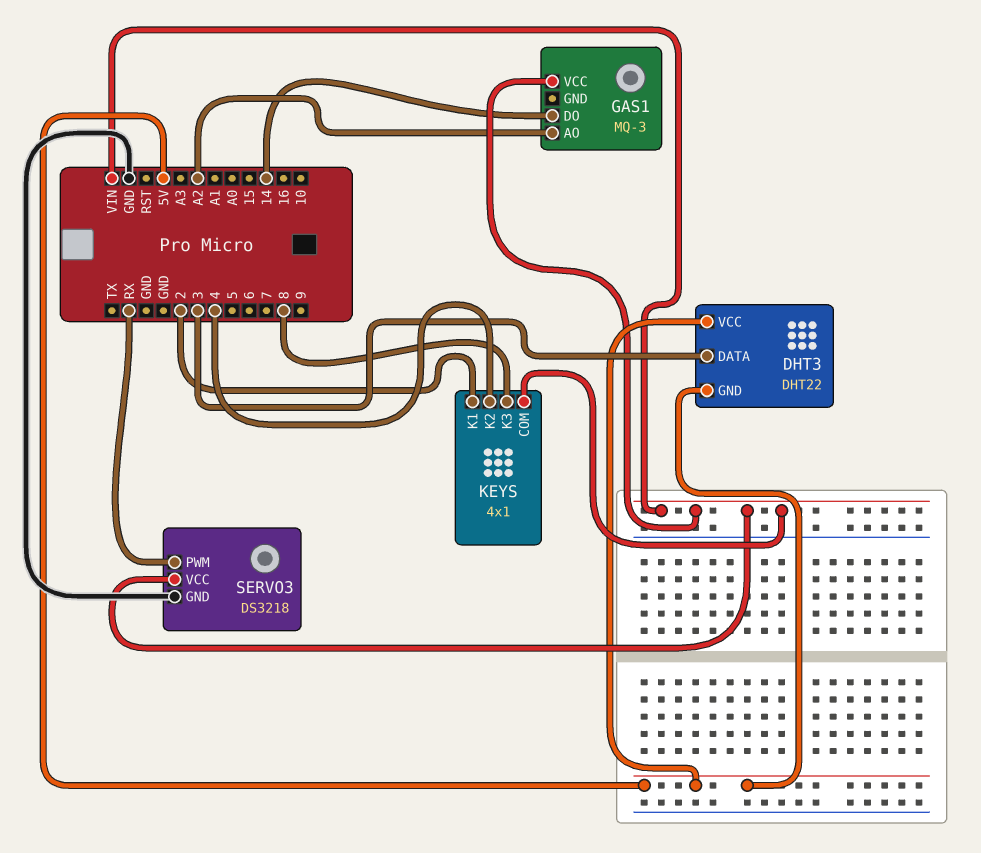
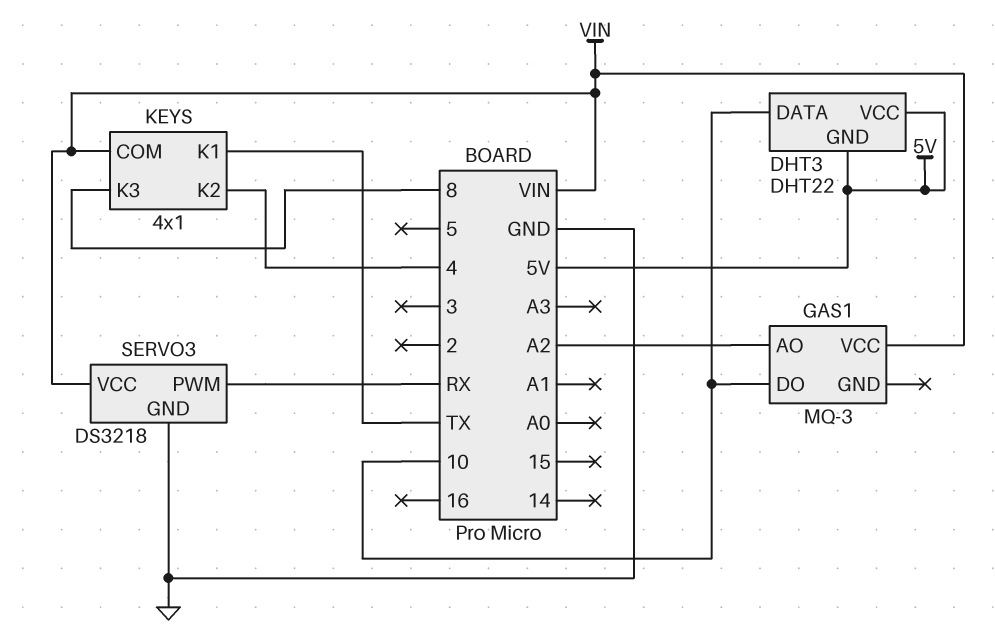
DHT3 pin DATA: 3 -> 10
GAS1 pin DO: 14 -> 10
KEYS pin K1: 2 -> TX

